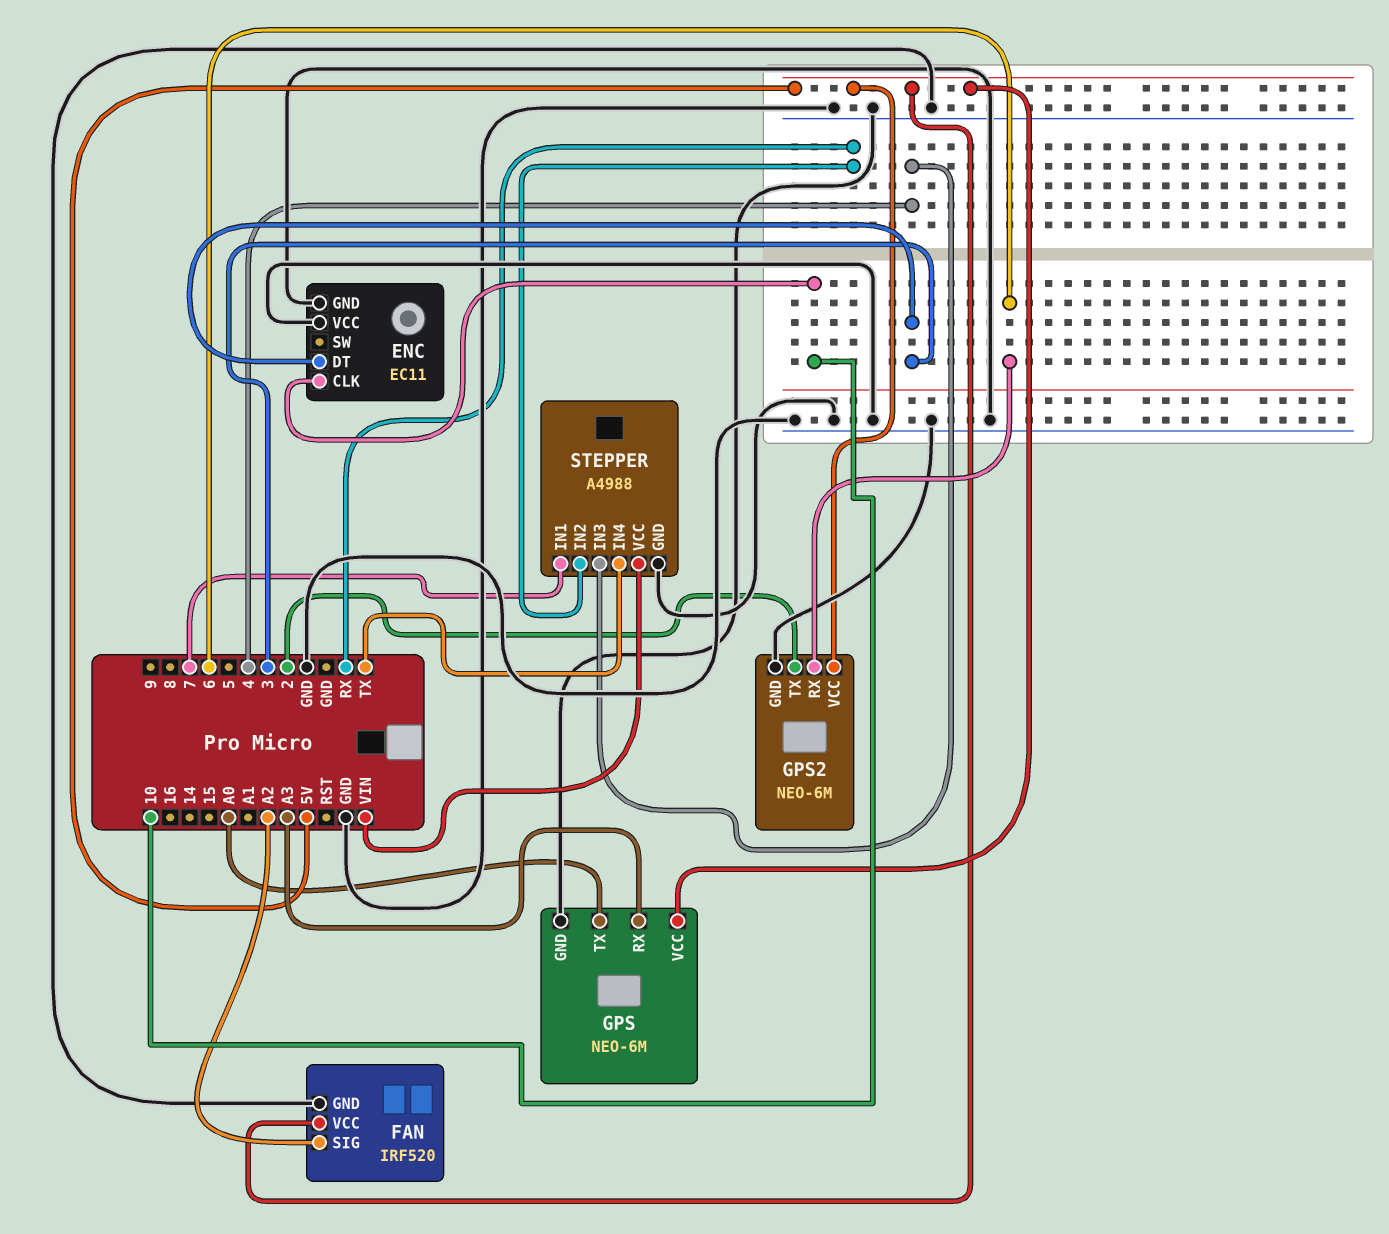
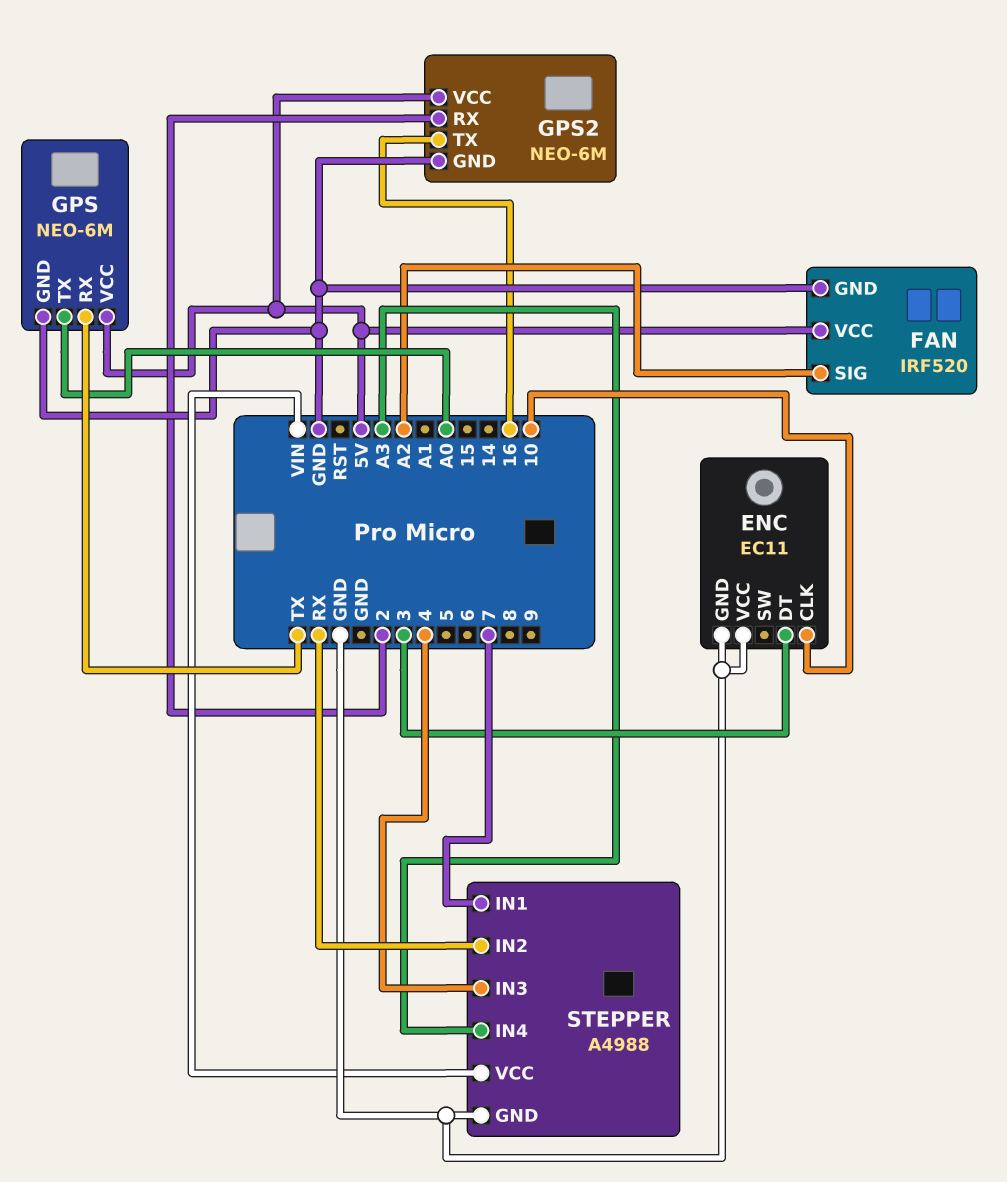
GPS pin RX: A3 -> TX
GPS2 pin RX: 6 -> 2
GPS2 pin TX: 2 -> 16
STEPPER pin IN4: TX -> A3

